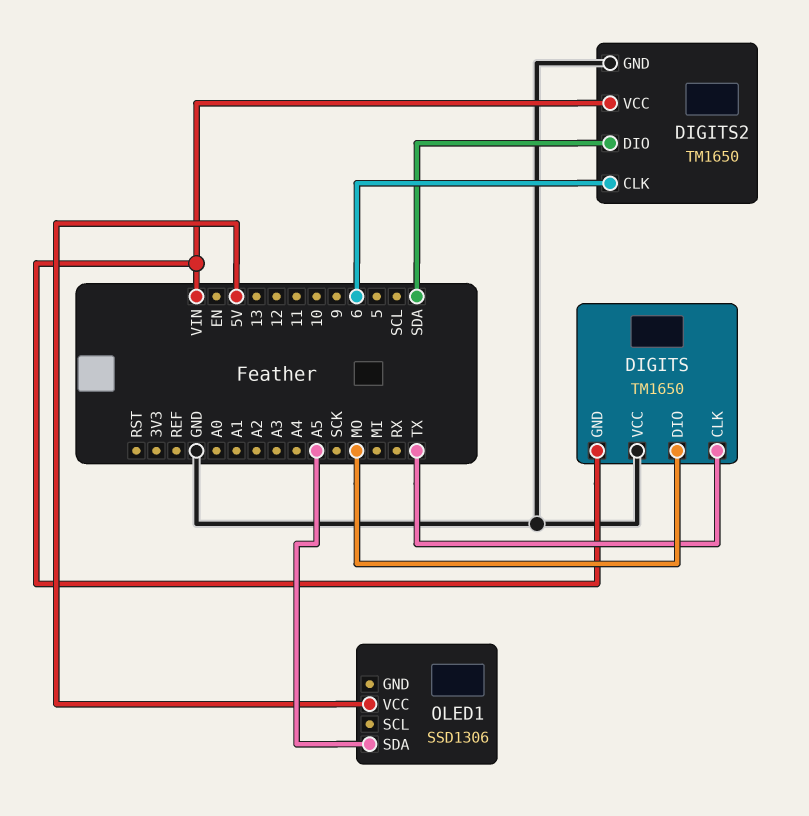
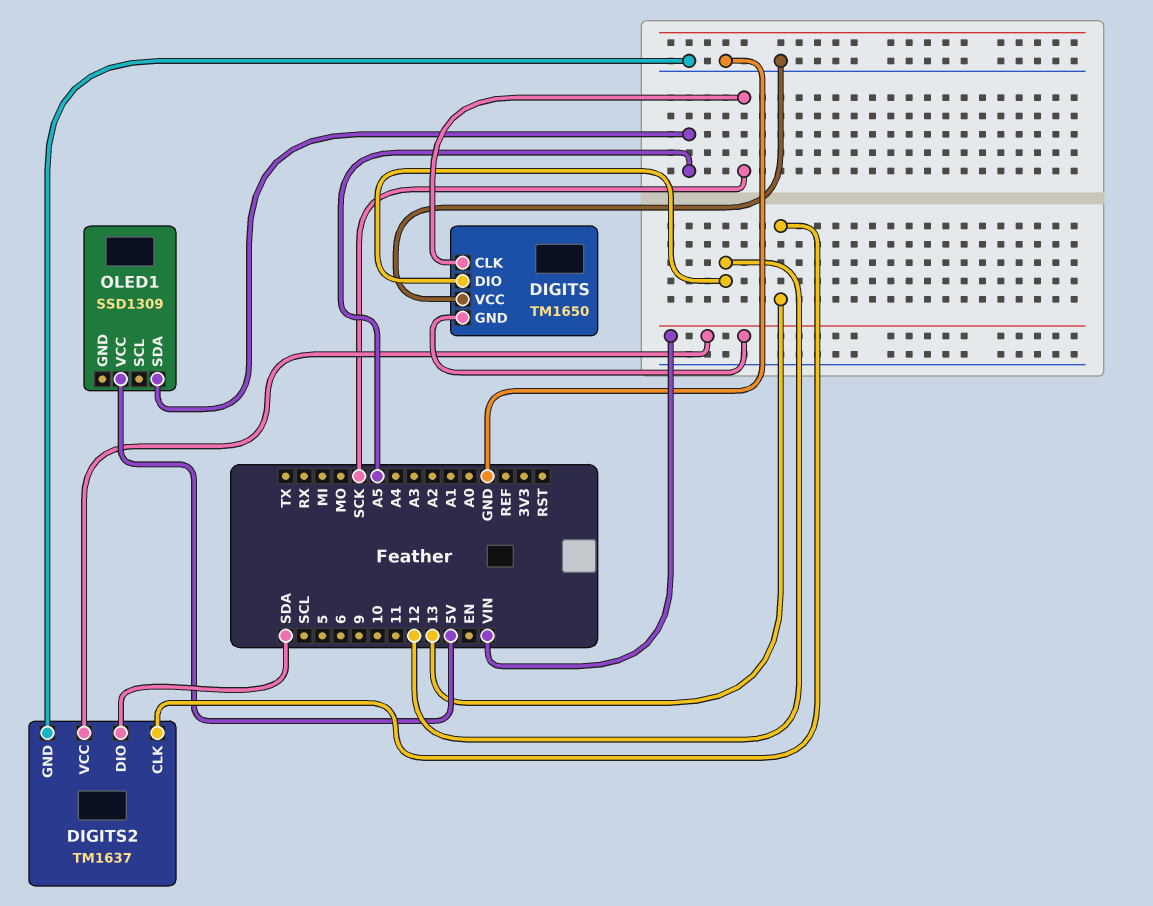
DIGITS pin CLK: TX -> SCK
DIGITS pin DIO: MO -> 12
DIGITS2: TM1650 -> TM1637
DIGITS2 pin CLK: 6 -> 13
OLED1: SSD1306 -> SSD1309

